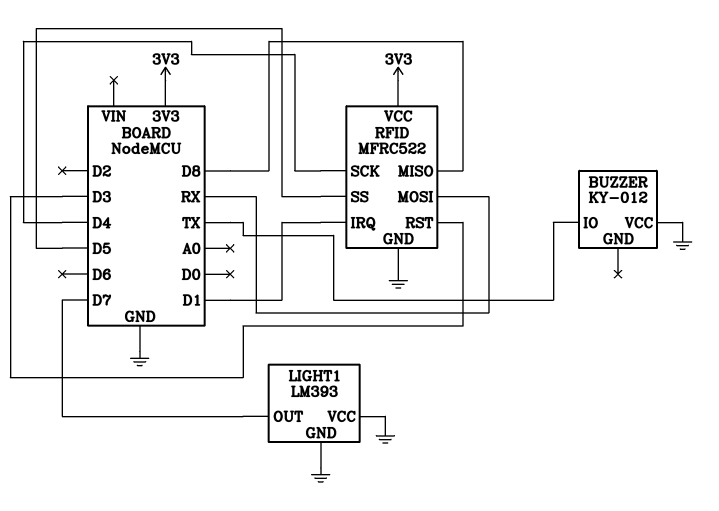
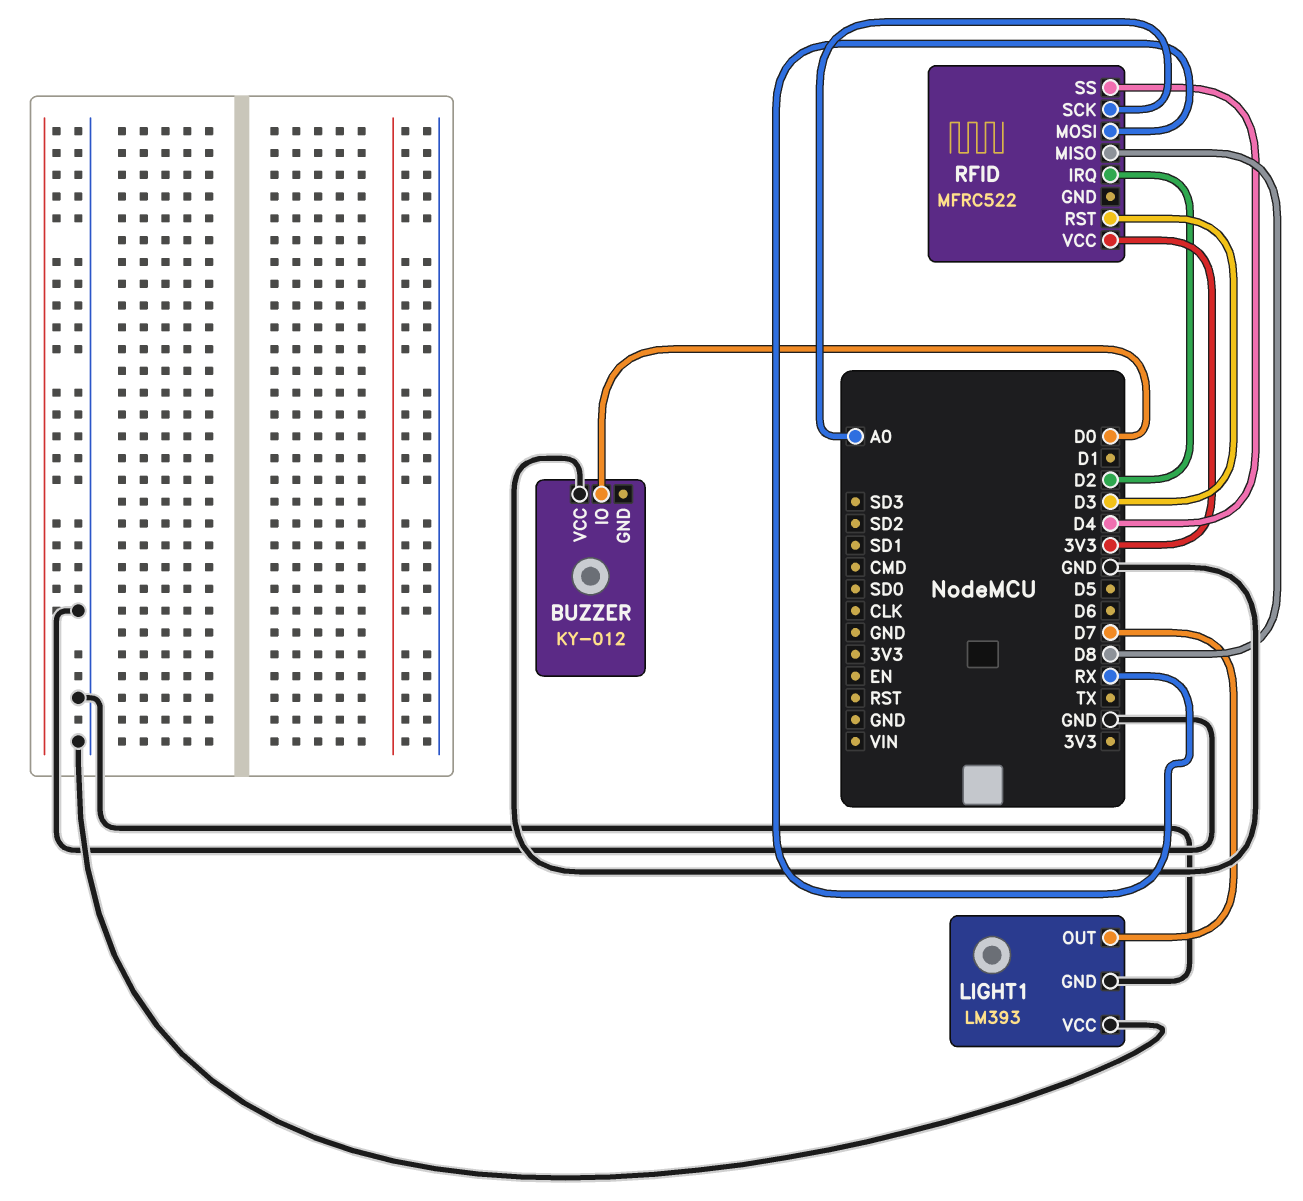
BUZZER pin IO: TX -> D0
RFID pin GND: GND -> none
RFID pin IRQ: D1 -> D2
RFID pin SCK: D4 -> A0
RFID pin SS: D5 -> D4

